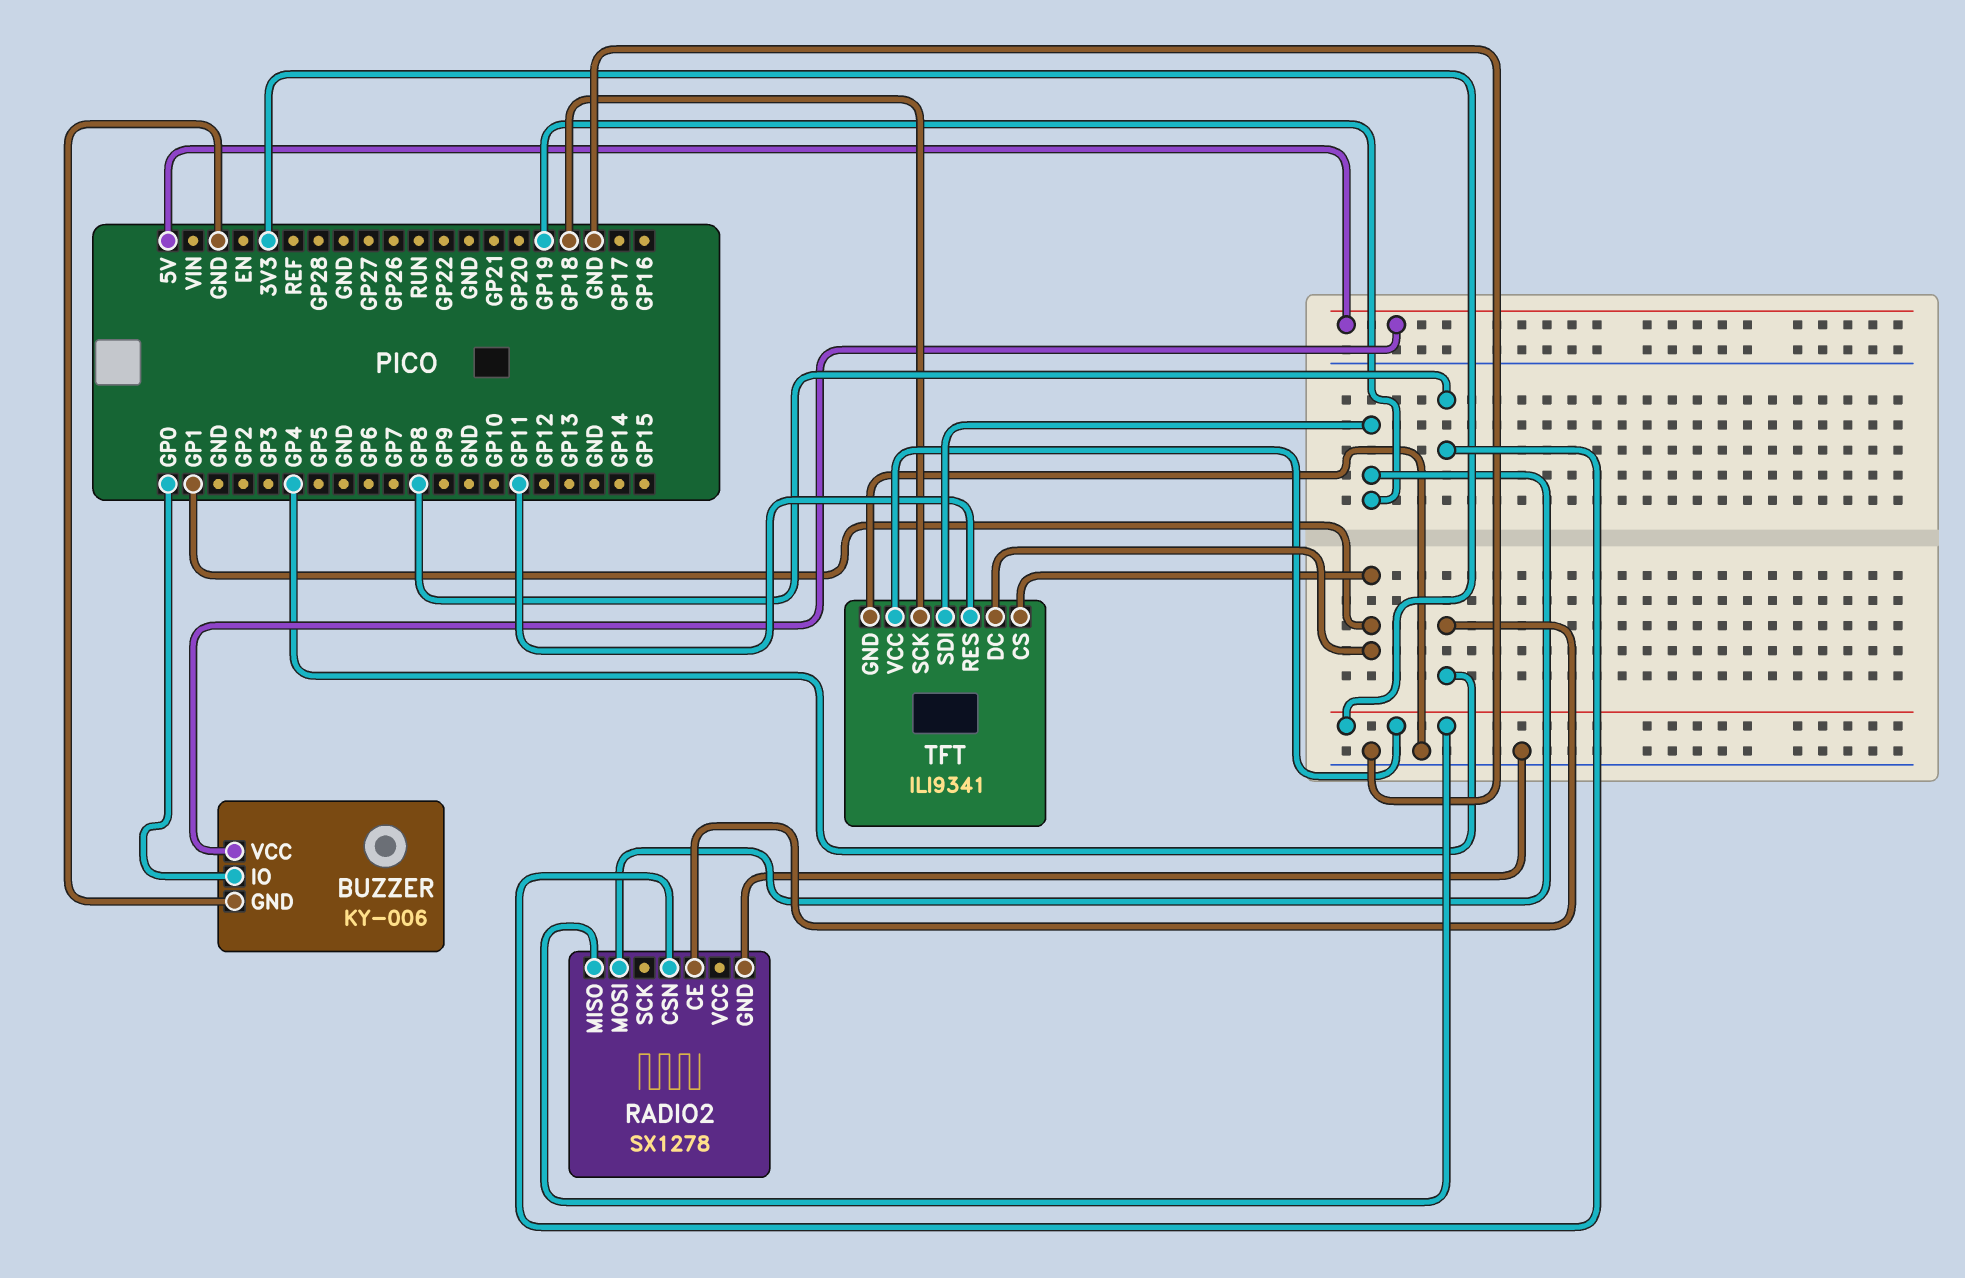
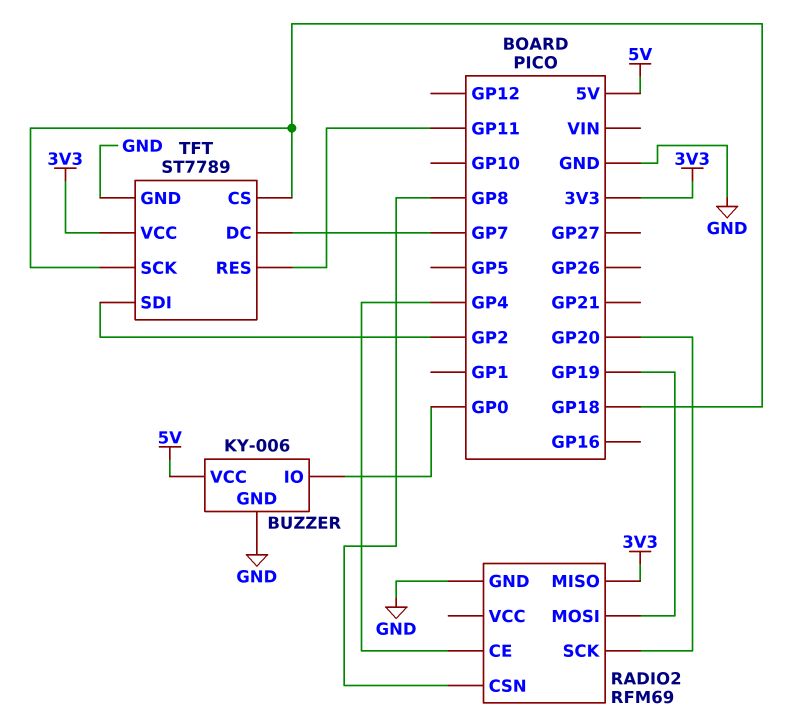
RADIO2: SX1278 -> RFM69
RADIO2 pin SCK: none -> GP20
TFT: ILI9341 -> ST7789
TFT pin CS: GP1 -> GP18
TFT pin DC: GP1 -> GP7
TFT pin SDI: GP19 -> GP2

